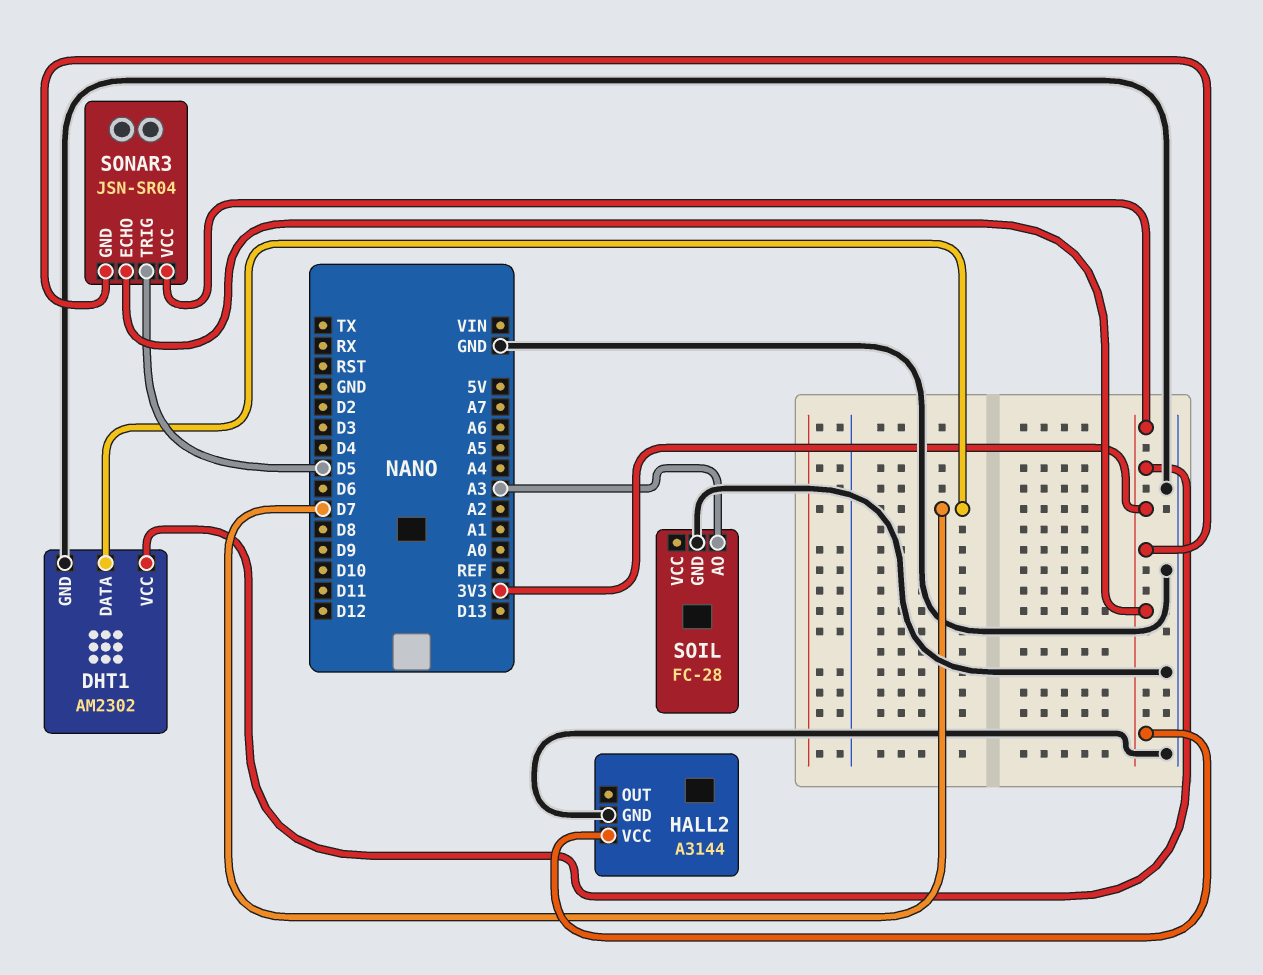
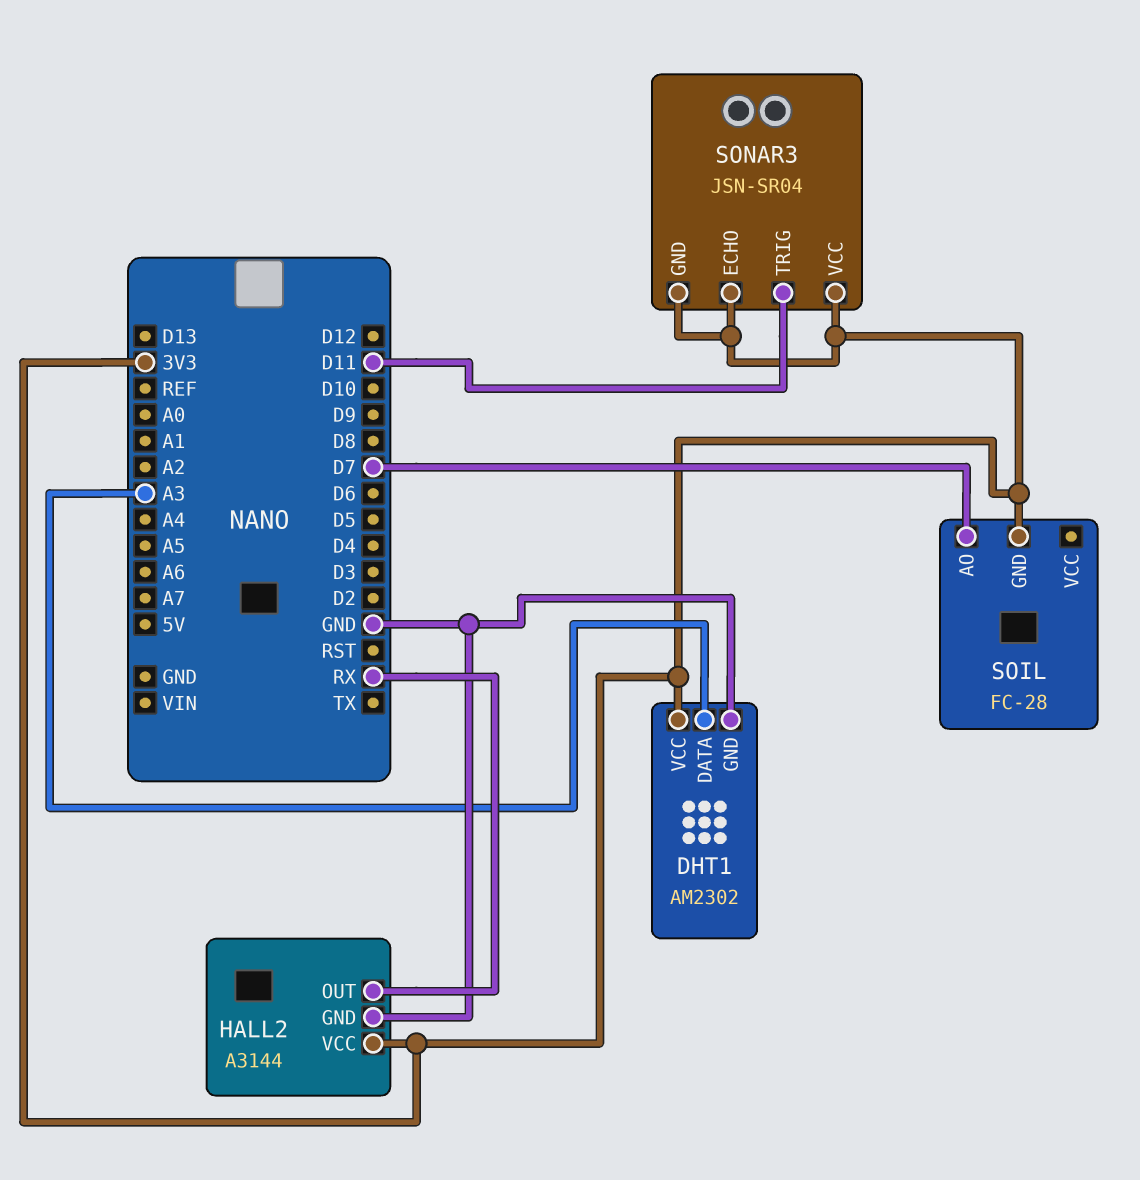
DHT1 pin DATA: D7 -> A3
HALL2 pin OUT: none -> RX
SOIL pin AO: A3 -> D7
SOIL pin GND: GND -> 3V3
SONAR3 pin TRIG: D5 -> D11

